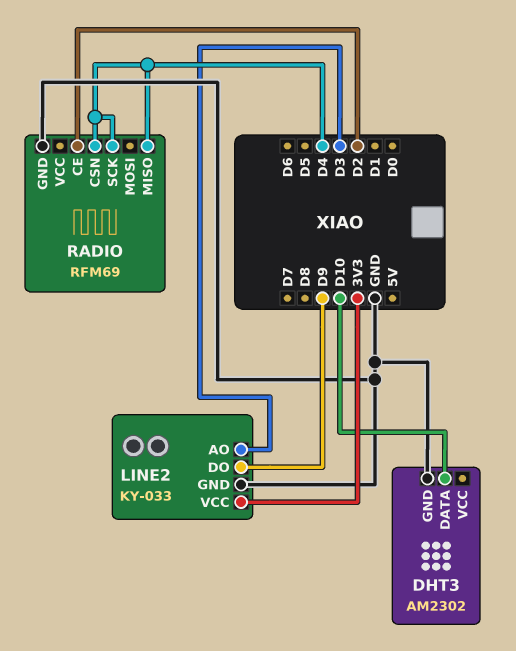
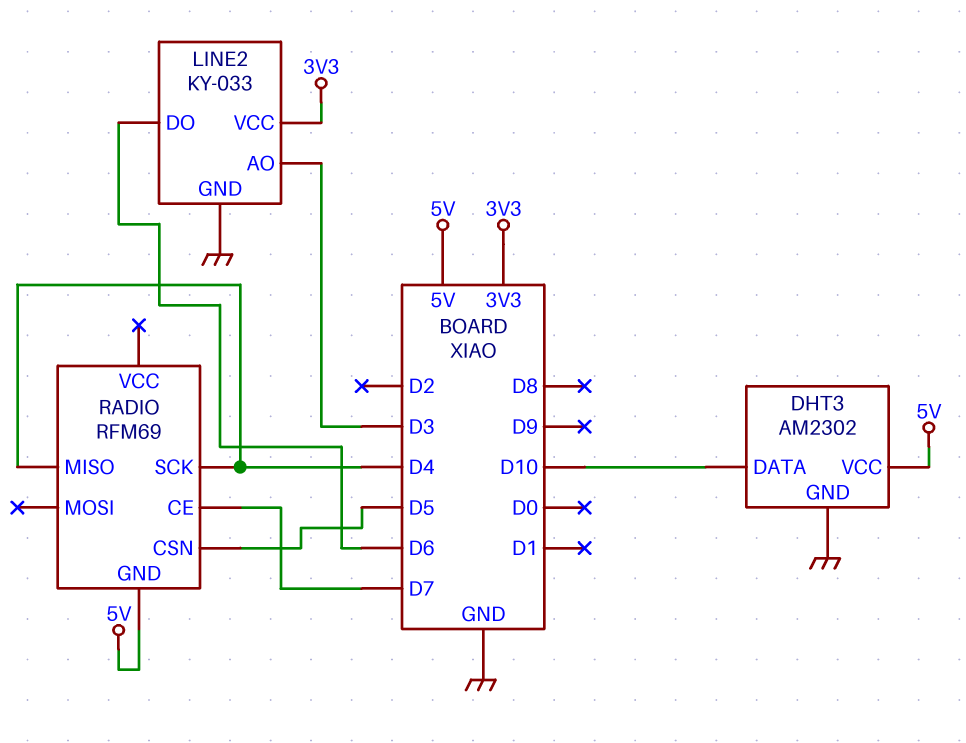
DHT3 pin VCC: none -> 5V
LINE2 pin DO: D9 -> D6
RADIO pin CE: D2 -> D7
RADIO pin CSN: D4 -> D5
RADIO pin GND: GND -> 5V

